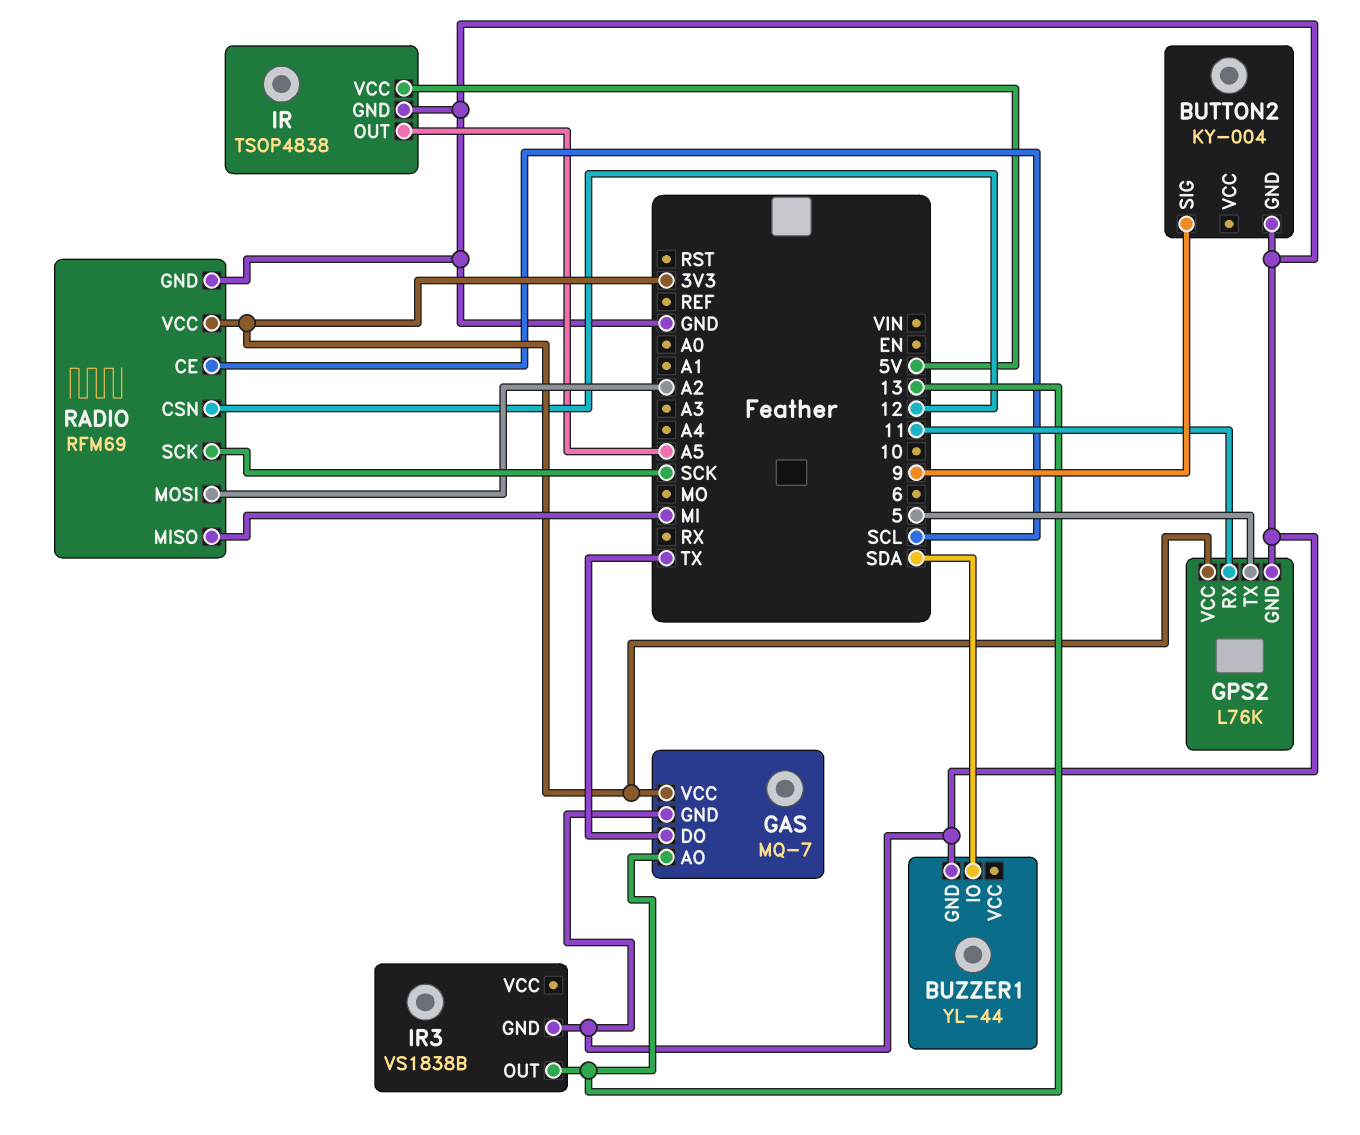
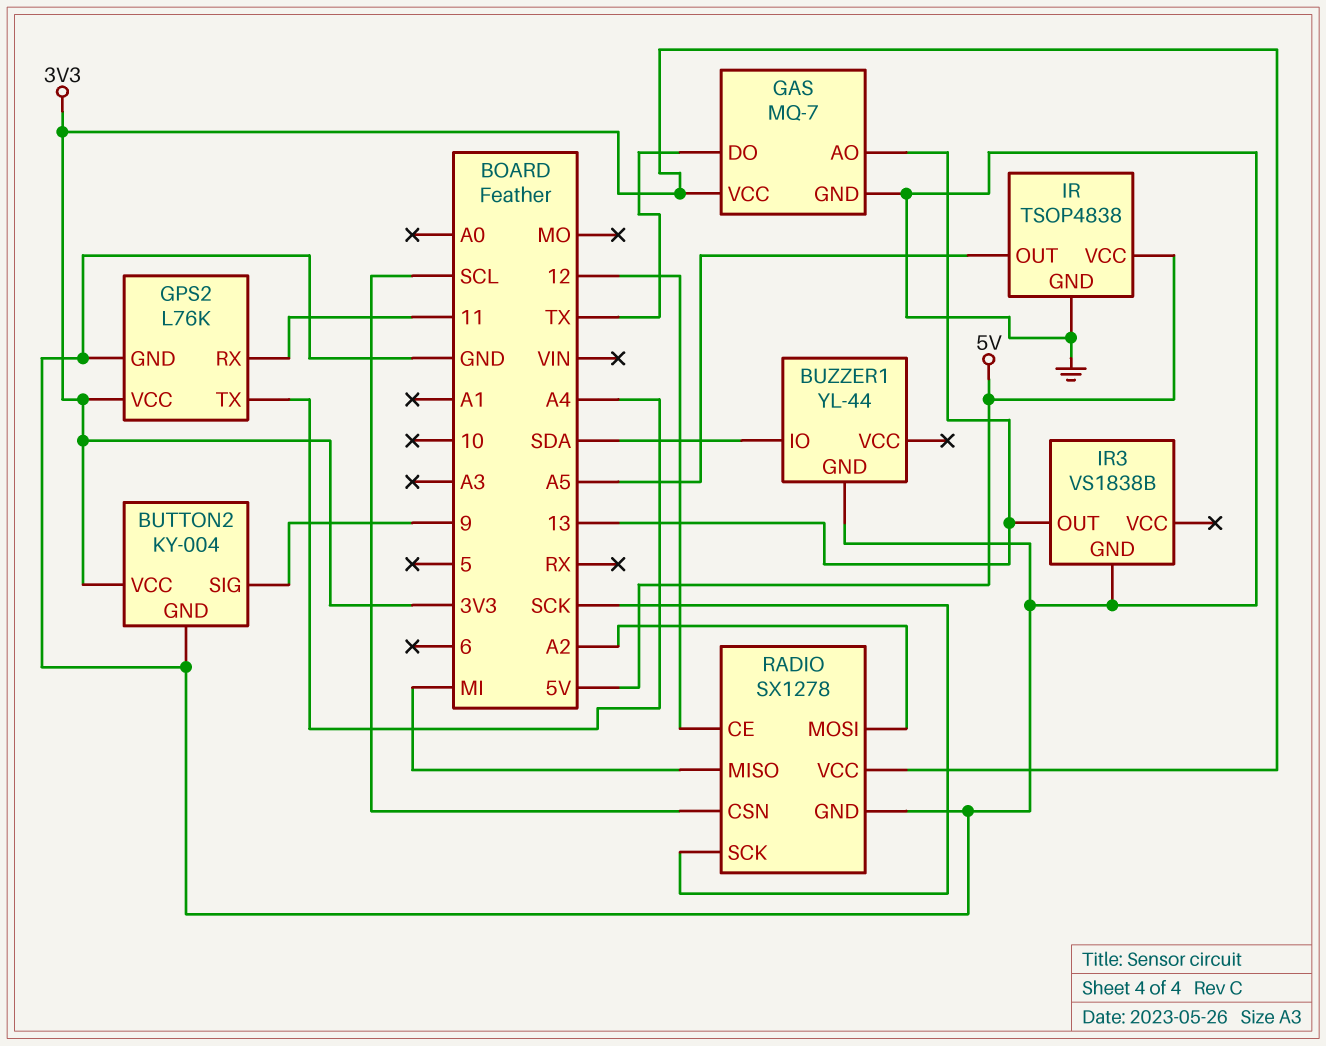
BUTTON2 pin VCC: none -> 3V3
GPS2 pin TX: 5 -> A4
RADIO: RFM69 -> SX1278
RADIO pin CE: SCL -> 12
RADIO pin CSN: 12 -> SCL

